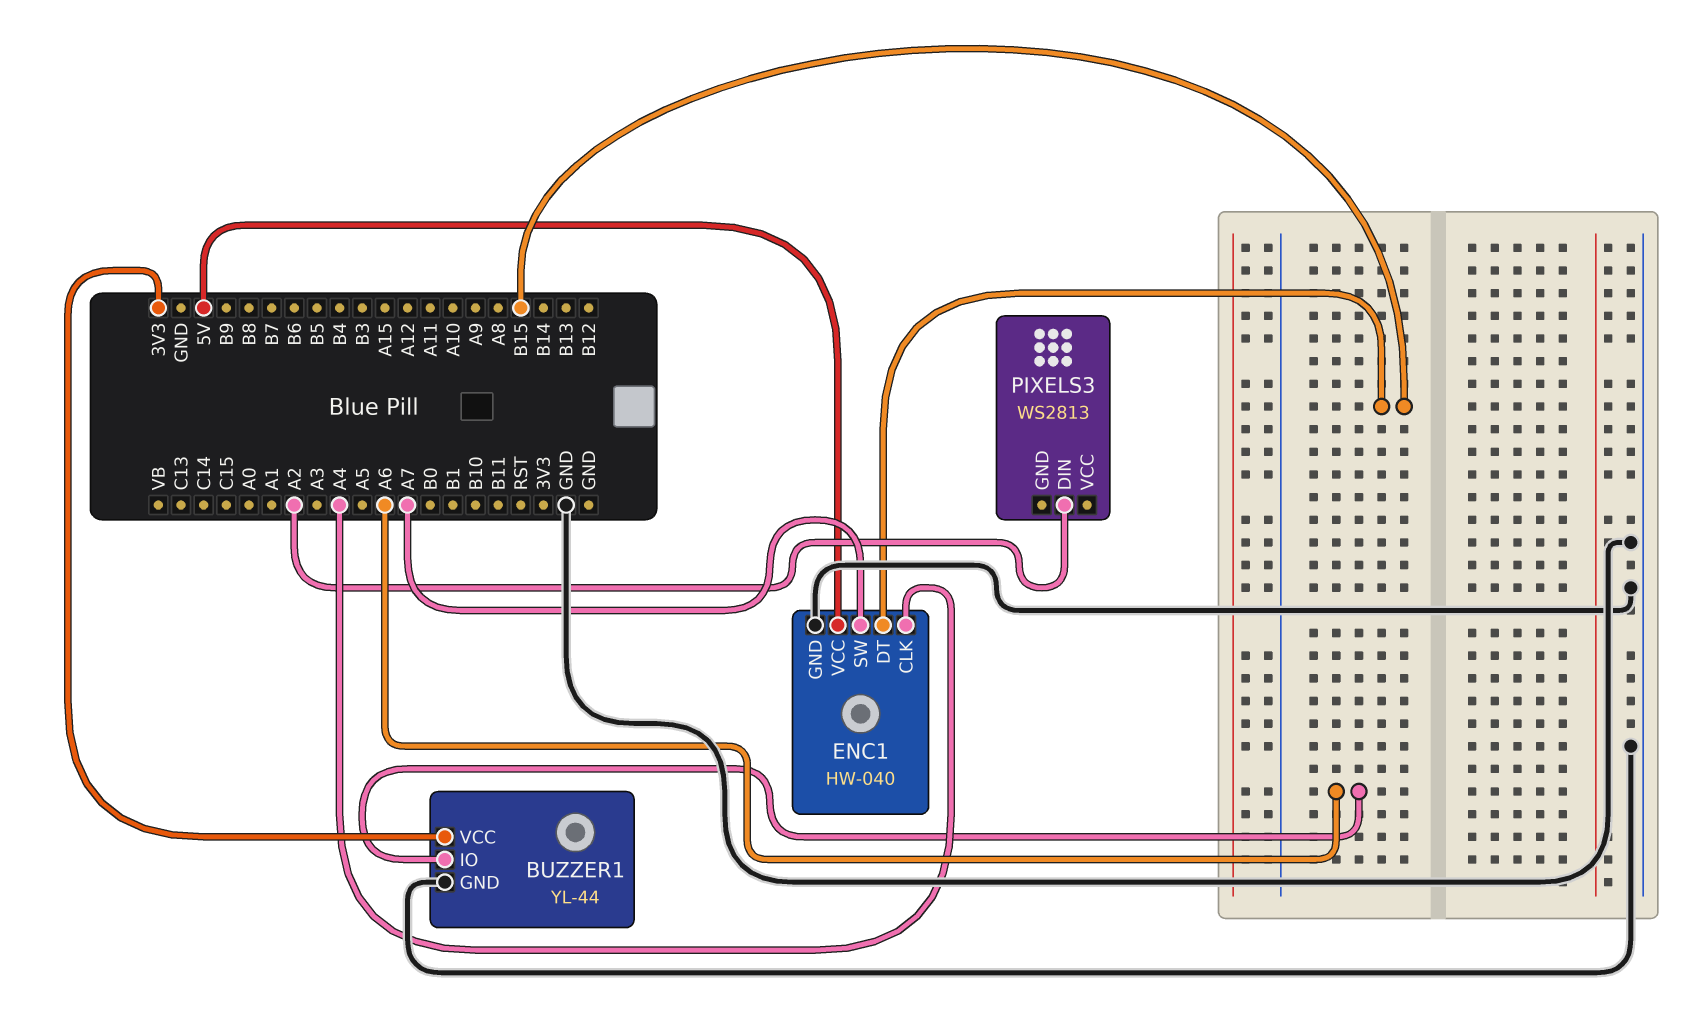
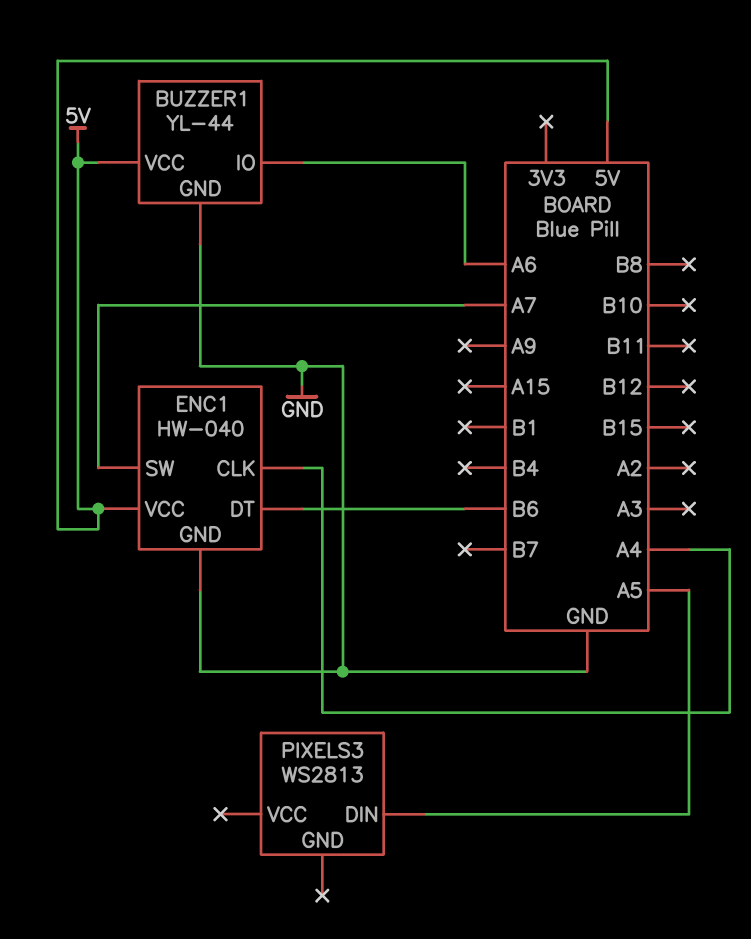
BUZZER1 pin VCC: 3V3 -> 5V
ENC1 pin DT: B15 -> B6
PIXELS3 pin DIN: A2 -> A5

